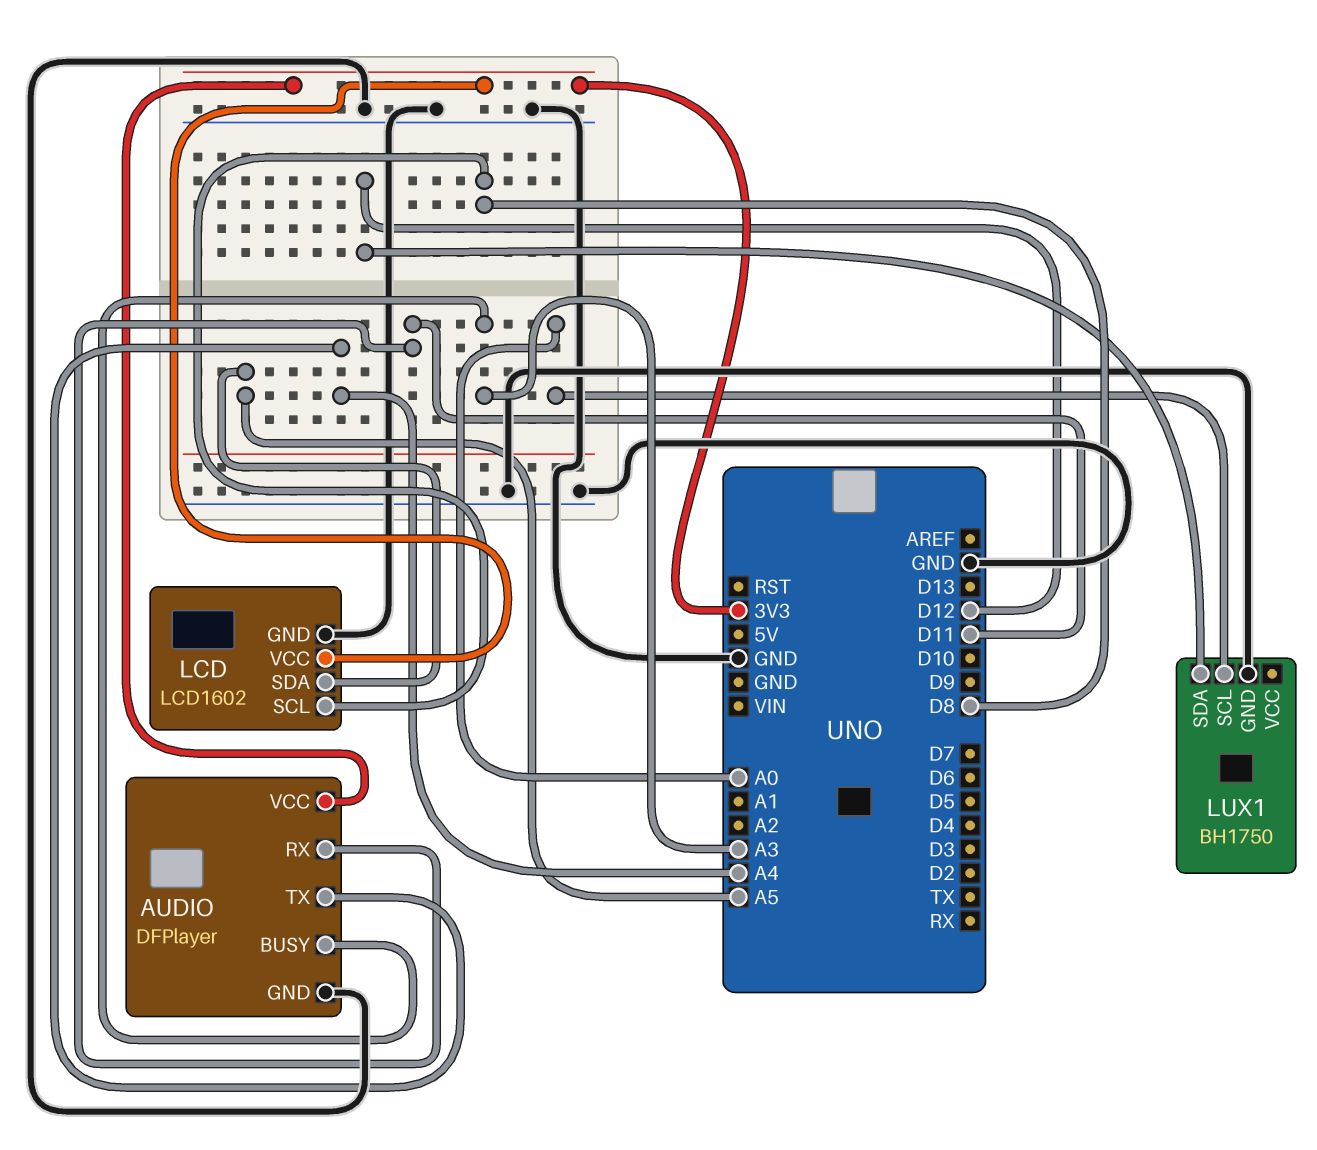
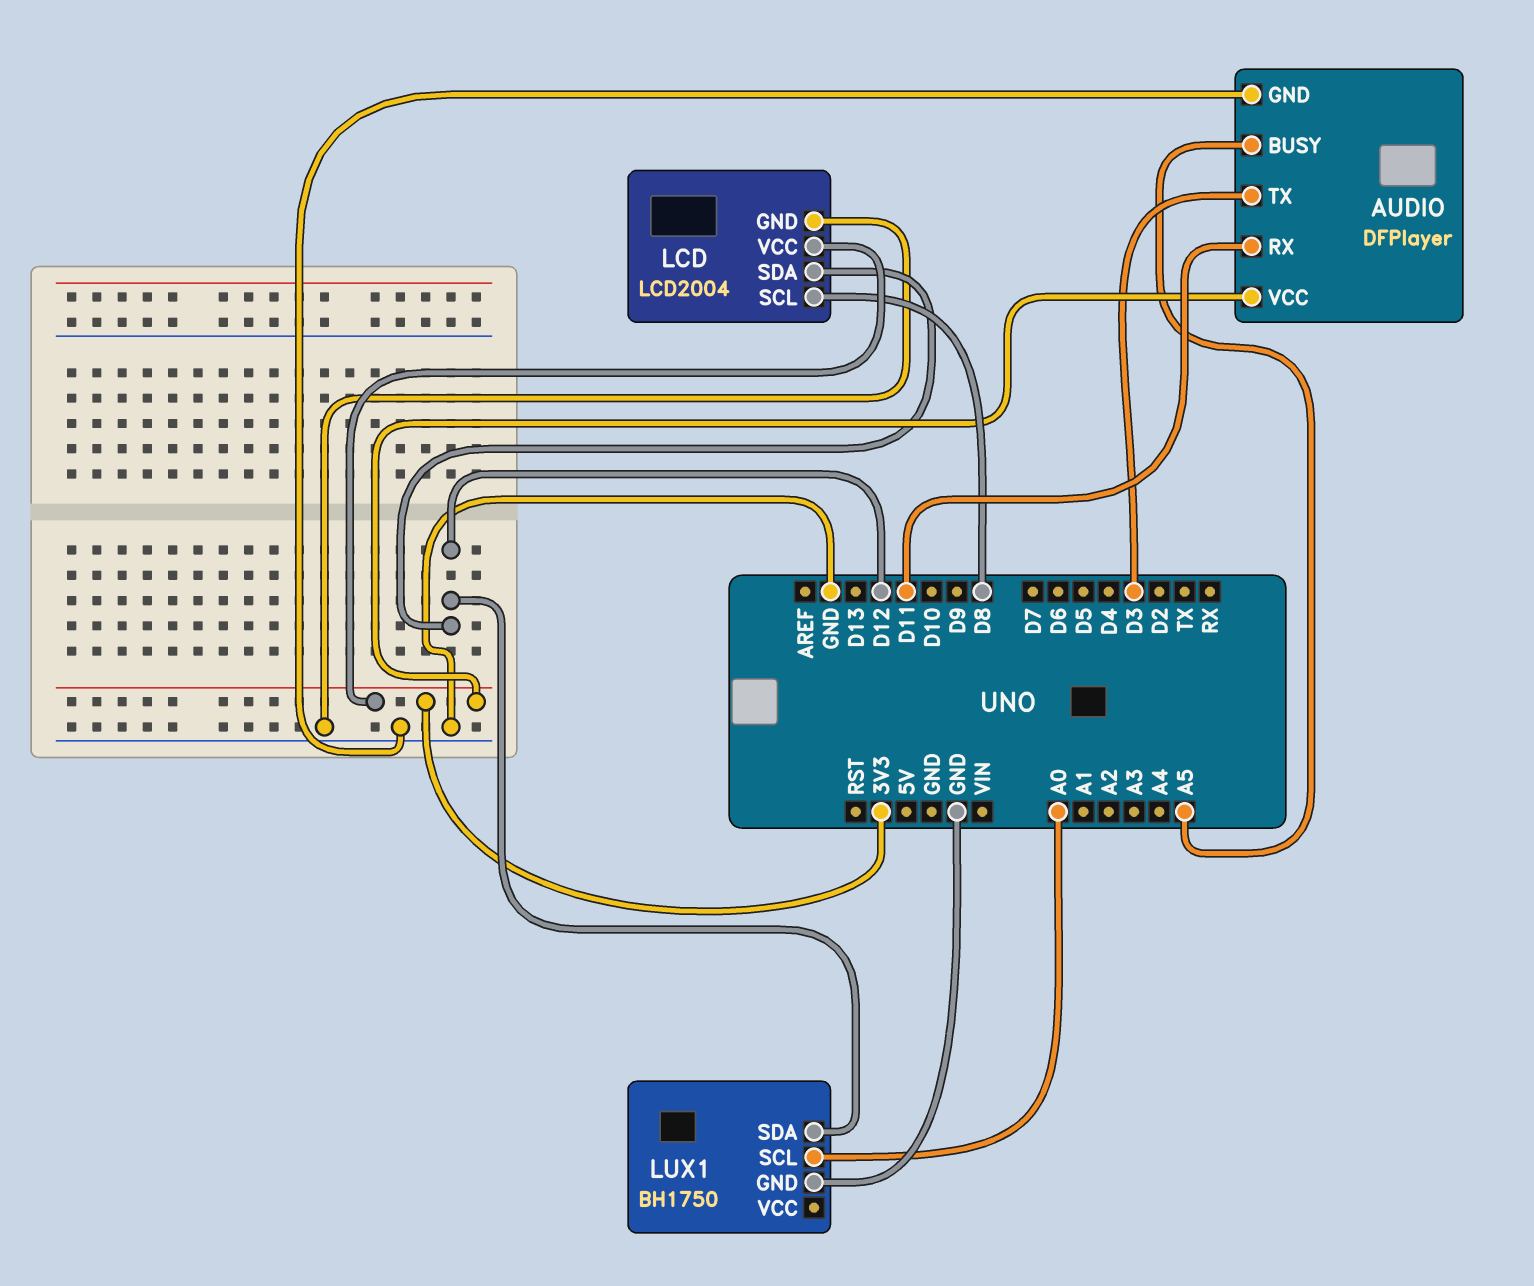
AUDIO pin BUSY: A3 -> A5
AUDIO pin TX: A4 -> D3
LCD: LCD1602 -> LCD2004
LCD pin SDA: A5 -> D12

